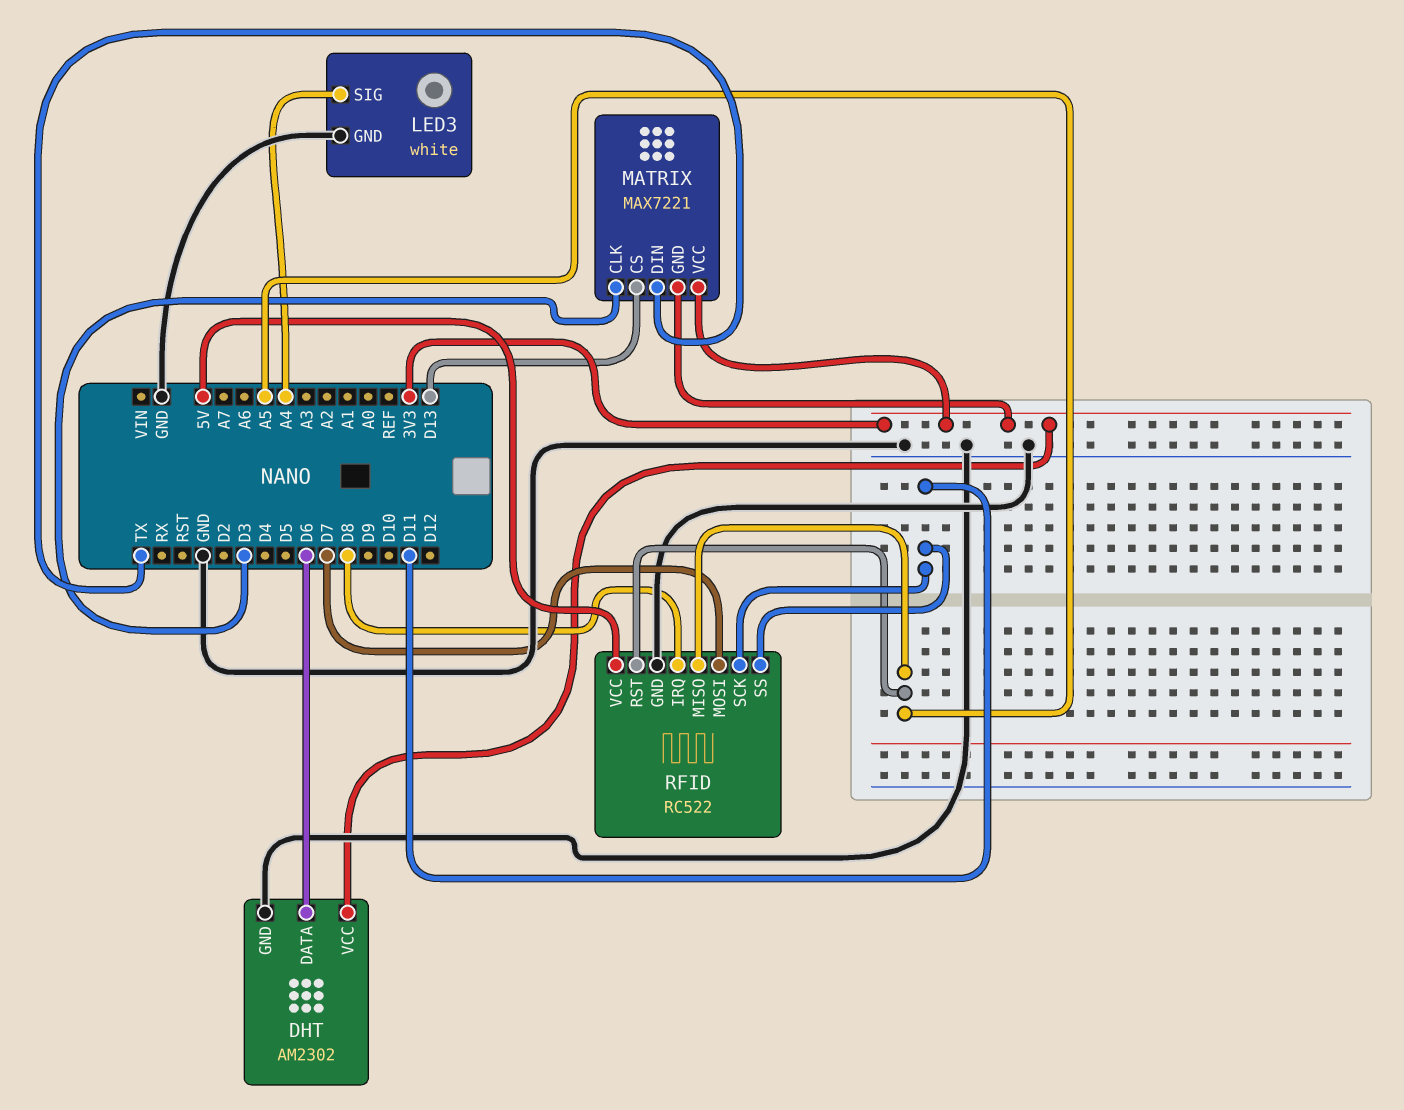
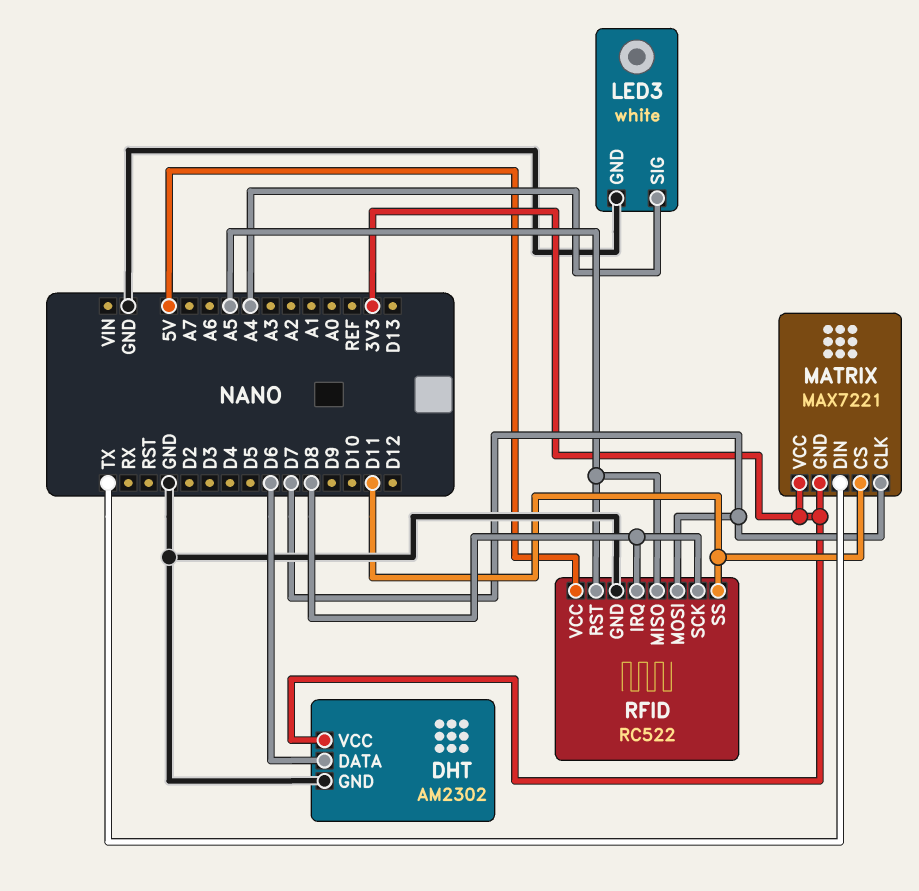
MATRIX pin CLK: D3 -> D7
MATRIX pin CS: D13 -> D11
RFID pin SCK: D11 -> D8

